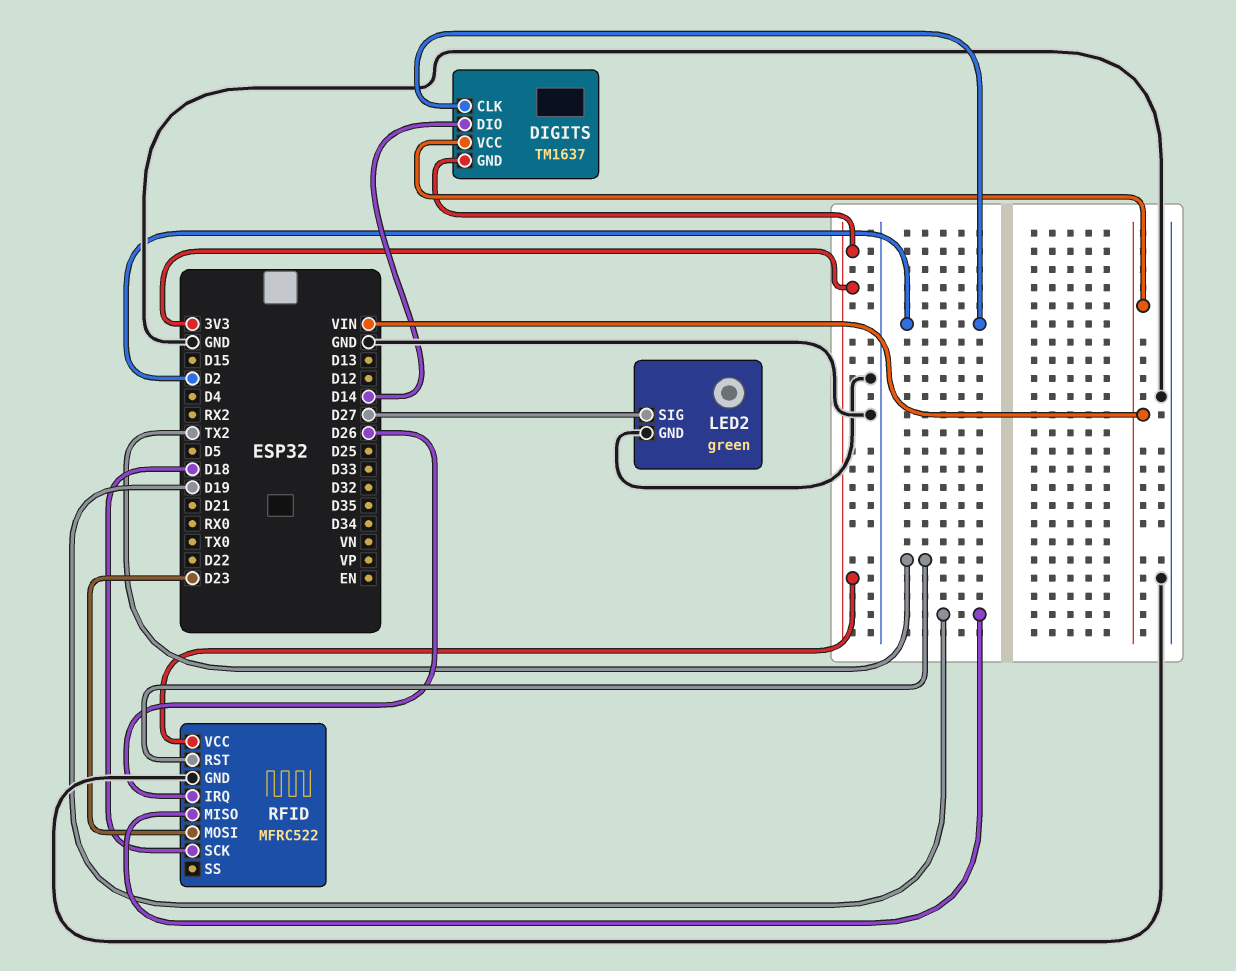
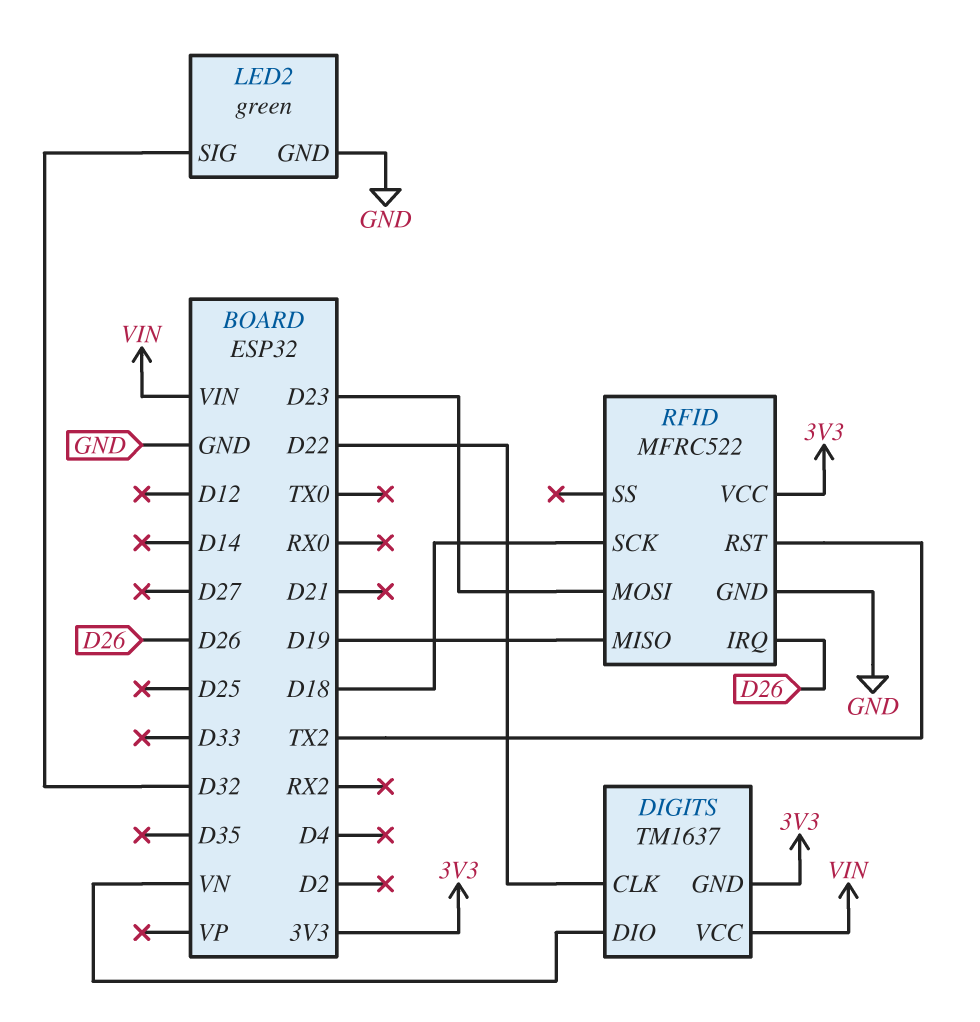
DIGITS pin CLK: D2 -> D22
DIGITS pin DIO: D14 -> VN
LED2 pin SIG: D27 -> D32

